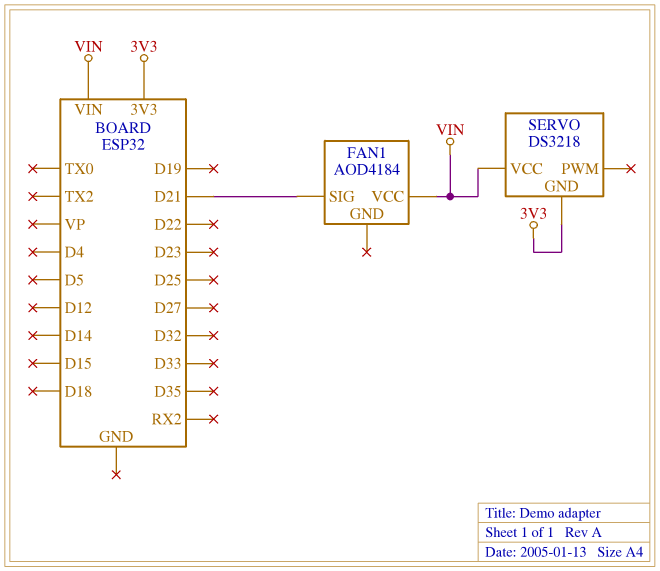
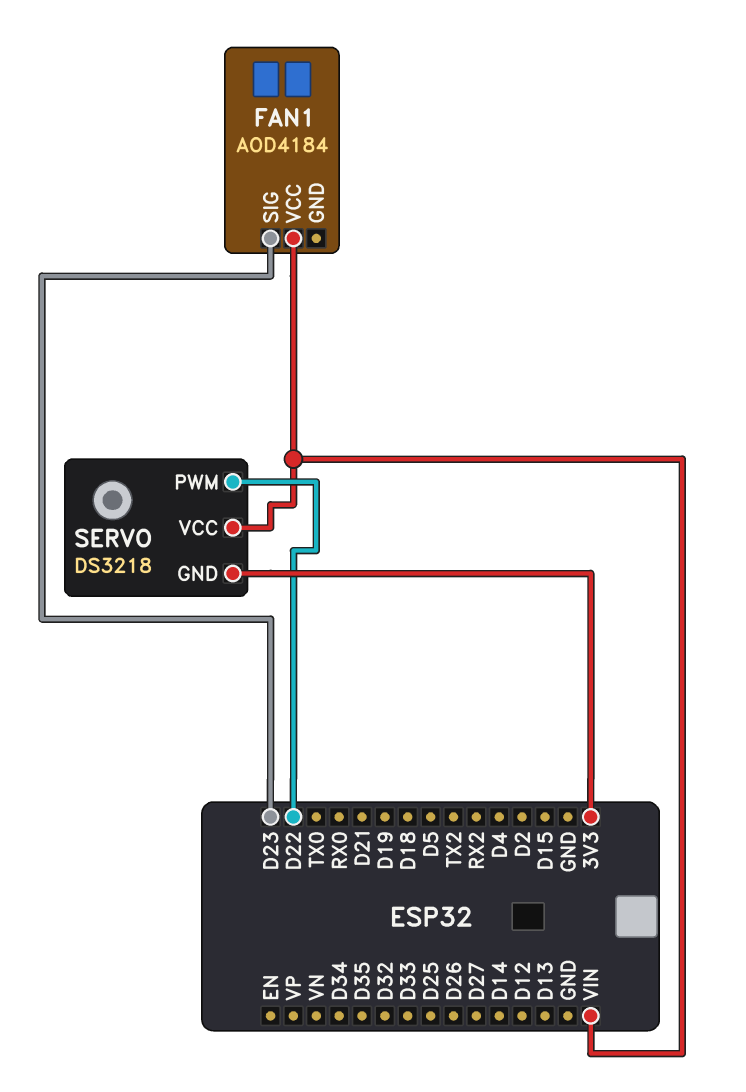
FAN1 pin SIG: D21 -> D23
SERVO pin PWM: none -> D22

